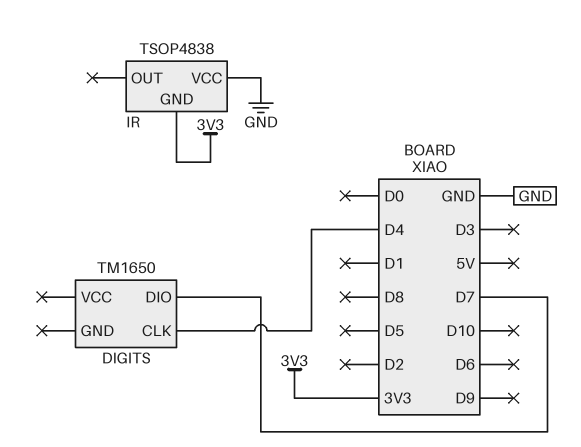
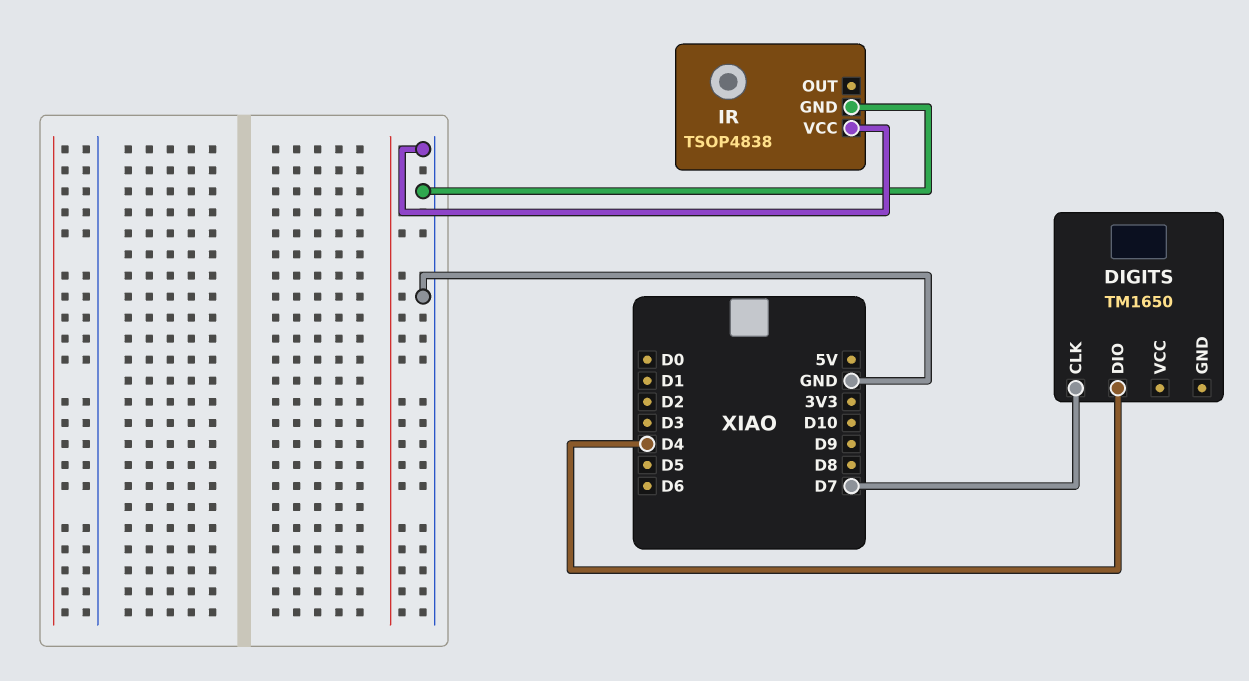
DIGITS pin CLK: D4 -> D7
DIGITS pin DIO: D7 -> D4
IR pin GND: 3V3 -> GND

